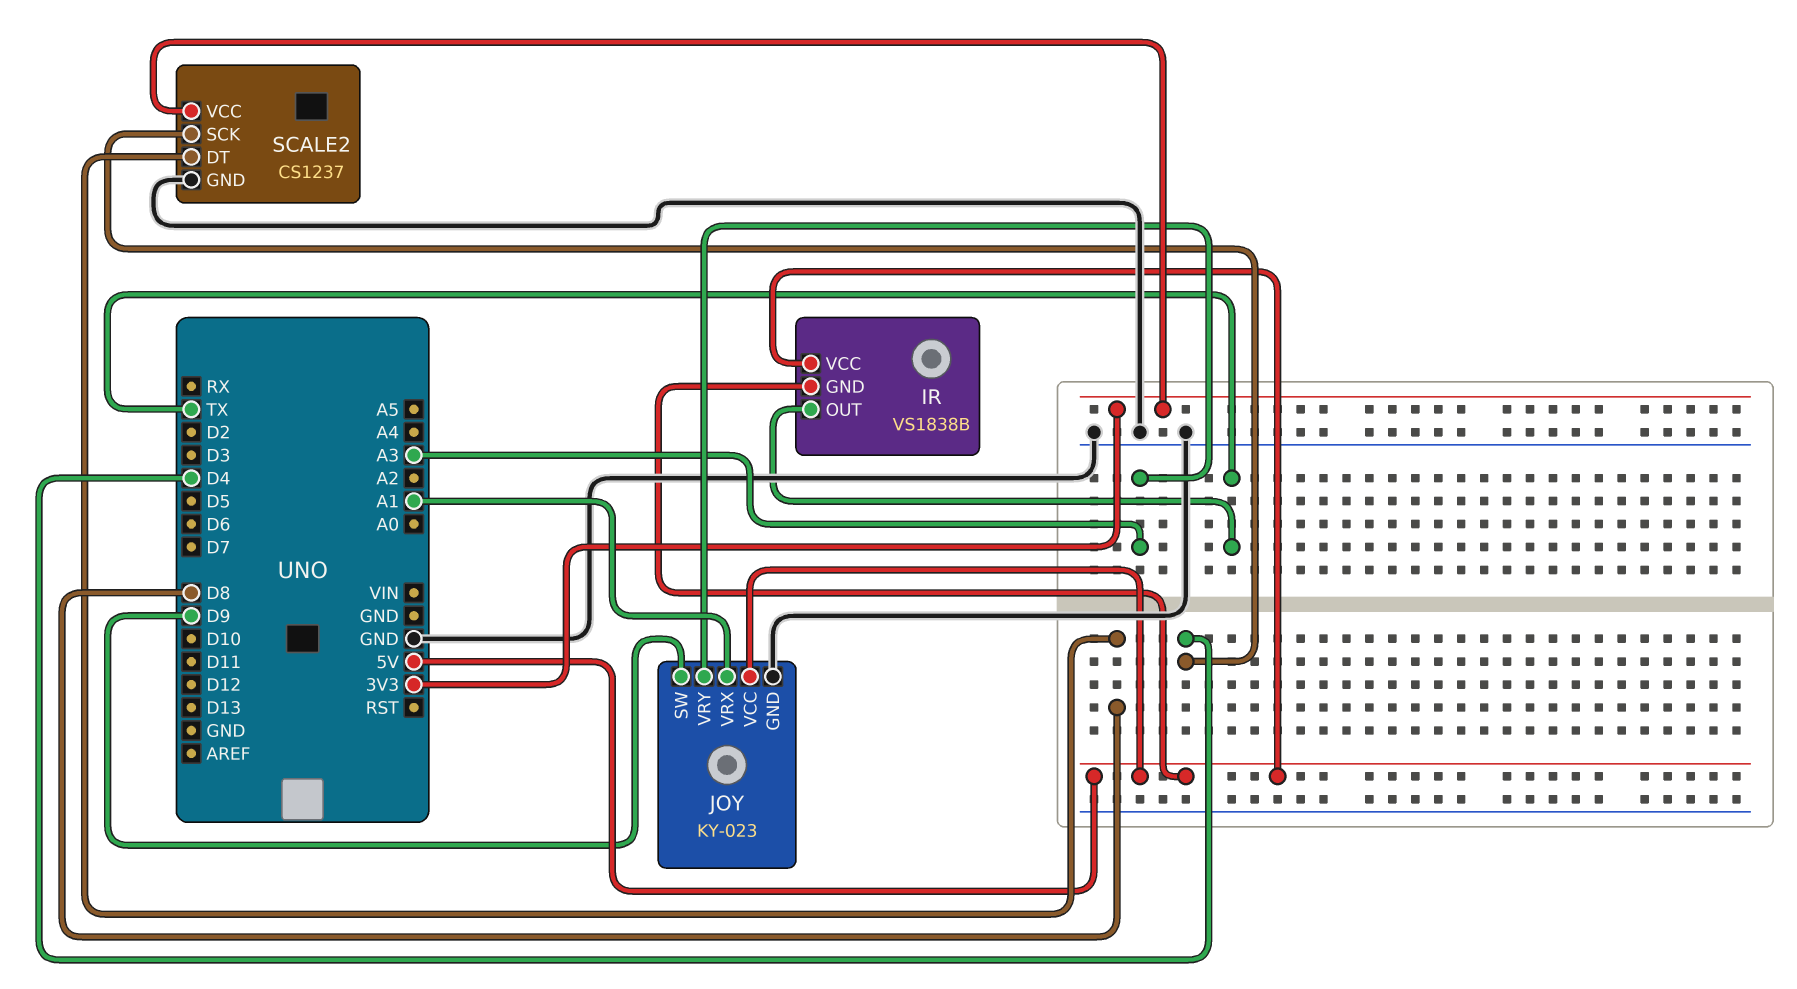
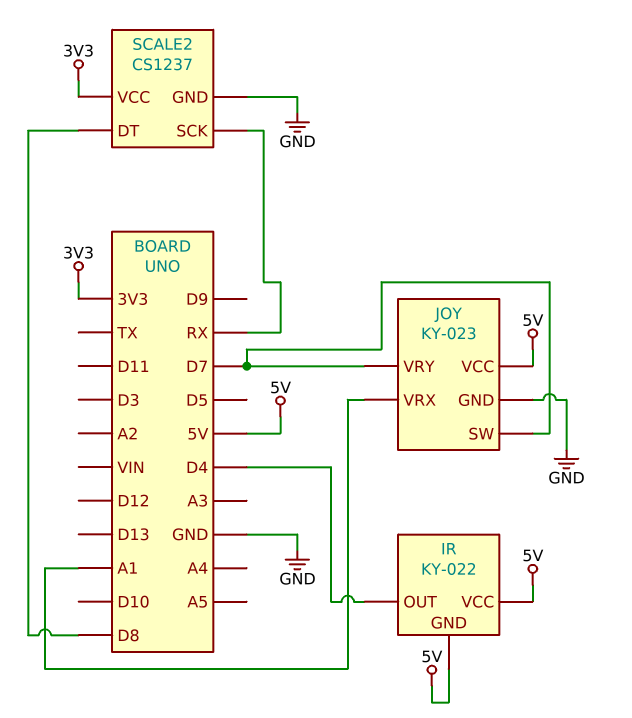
IR: VS1838B -> KY-022
IR pin OUT: TX -> D4
JOY pin SW: D9 -> D7
JOY pin VRY: A3 -> D7
SCALE2 pin SCK: D4 -> RX

